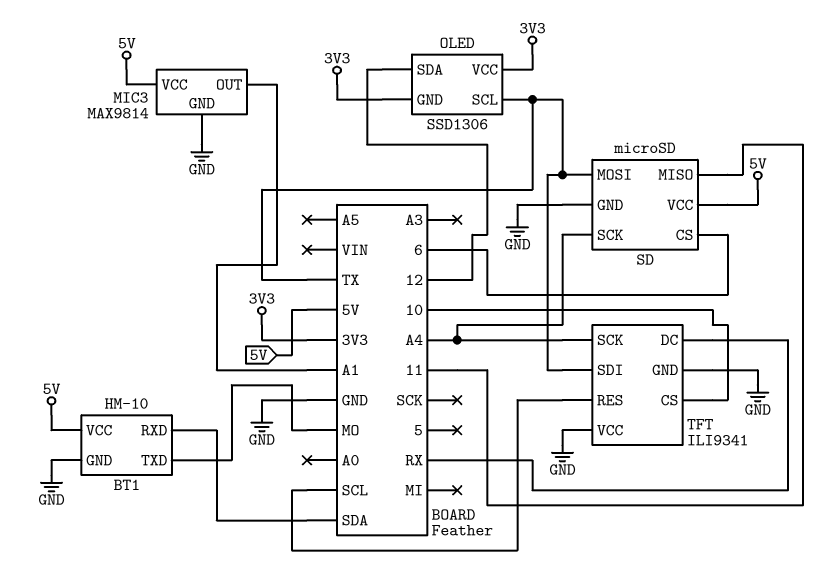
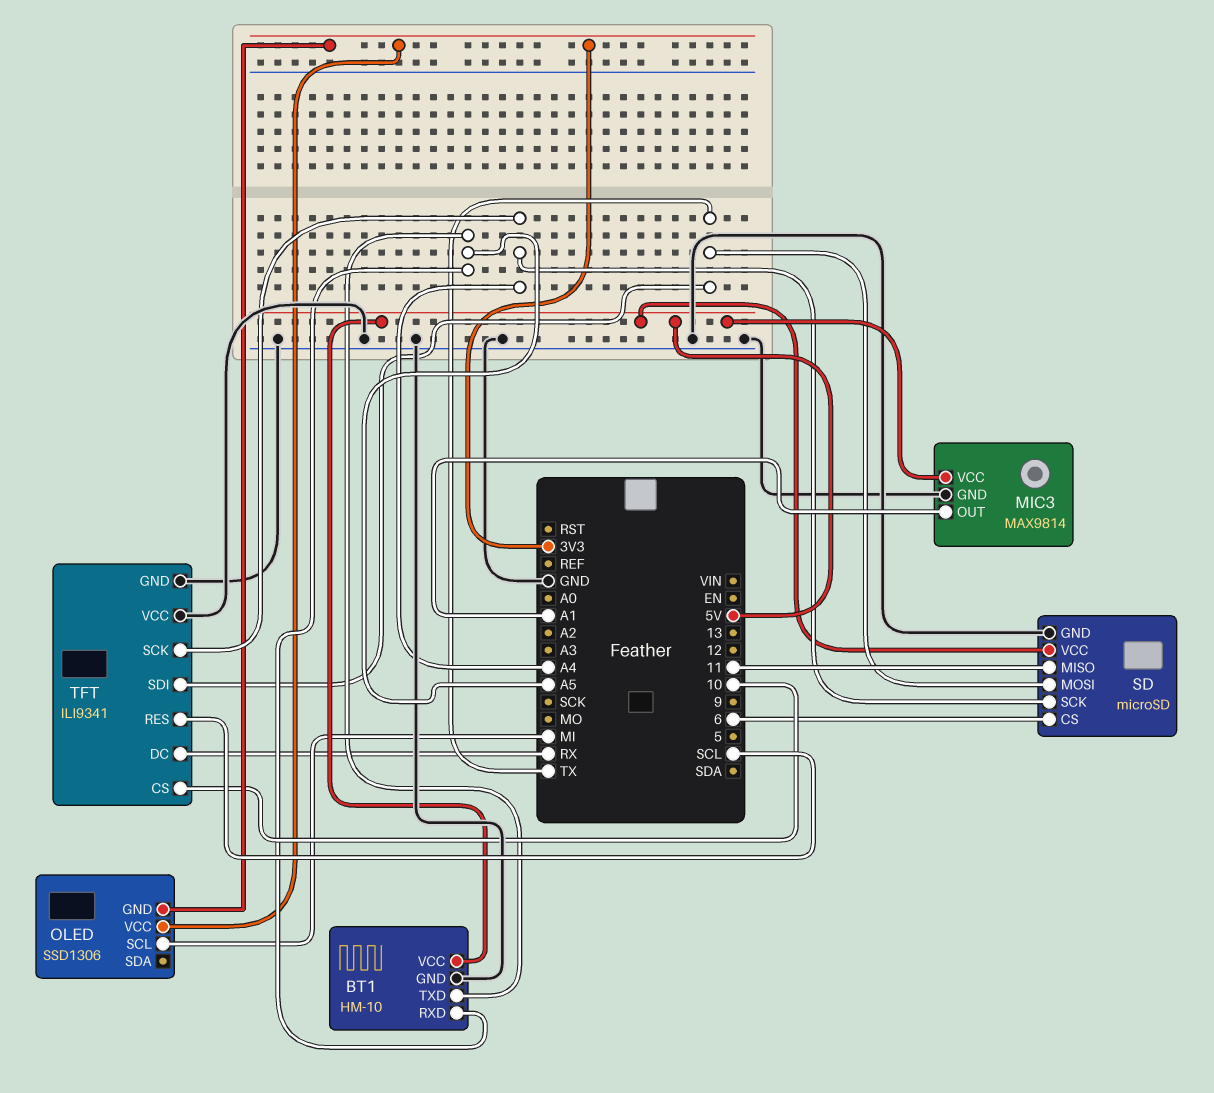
BT1 pin RXD: SDA -> A5
BT1 pin TXD: MO -> A5
OLED pin SCL: TX -> MI
OLED pin SDA: 12 -> none

